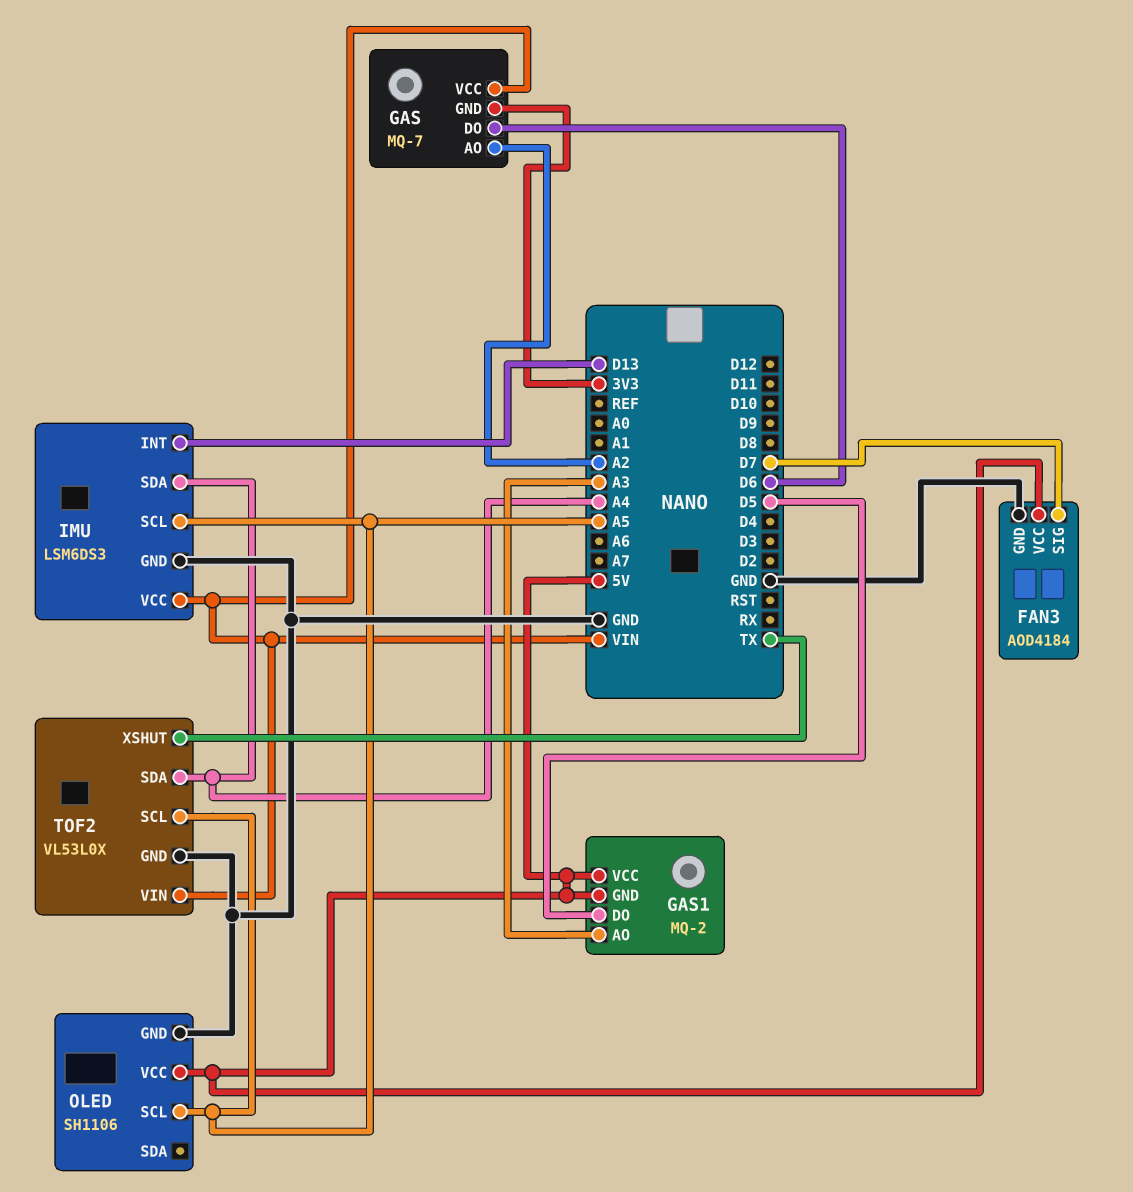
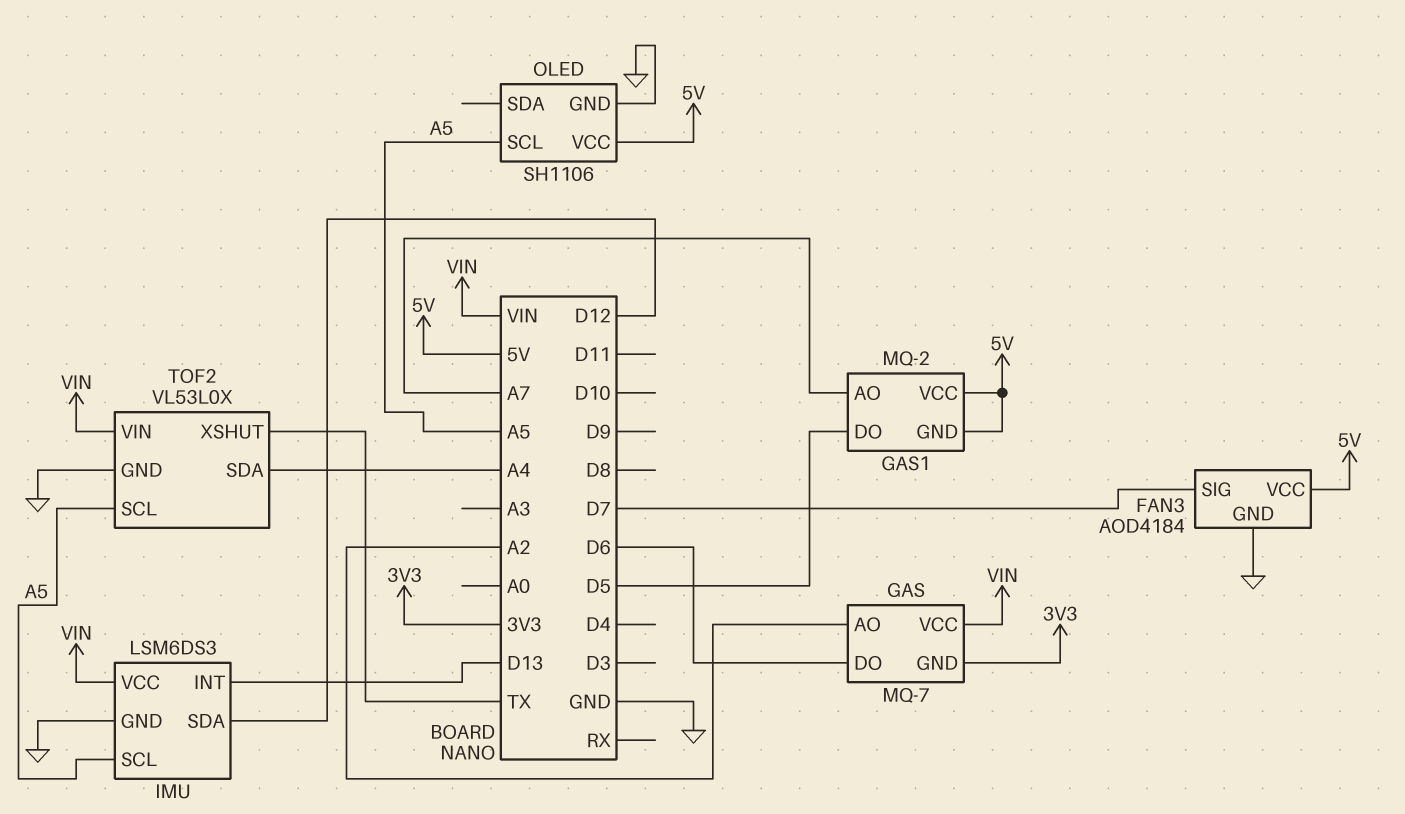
GAS1 pin AO: A3 -> A7
IMU pin SDA: A4 -> D12

